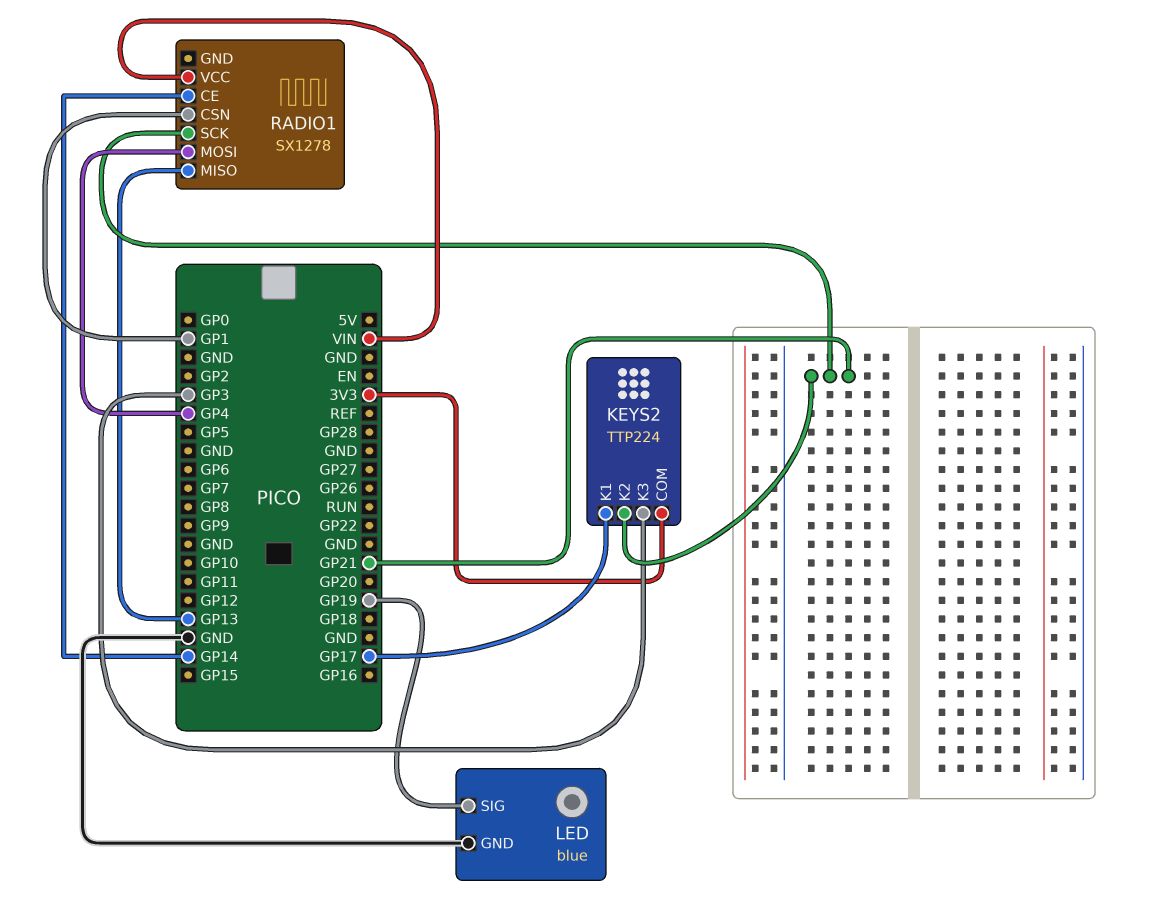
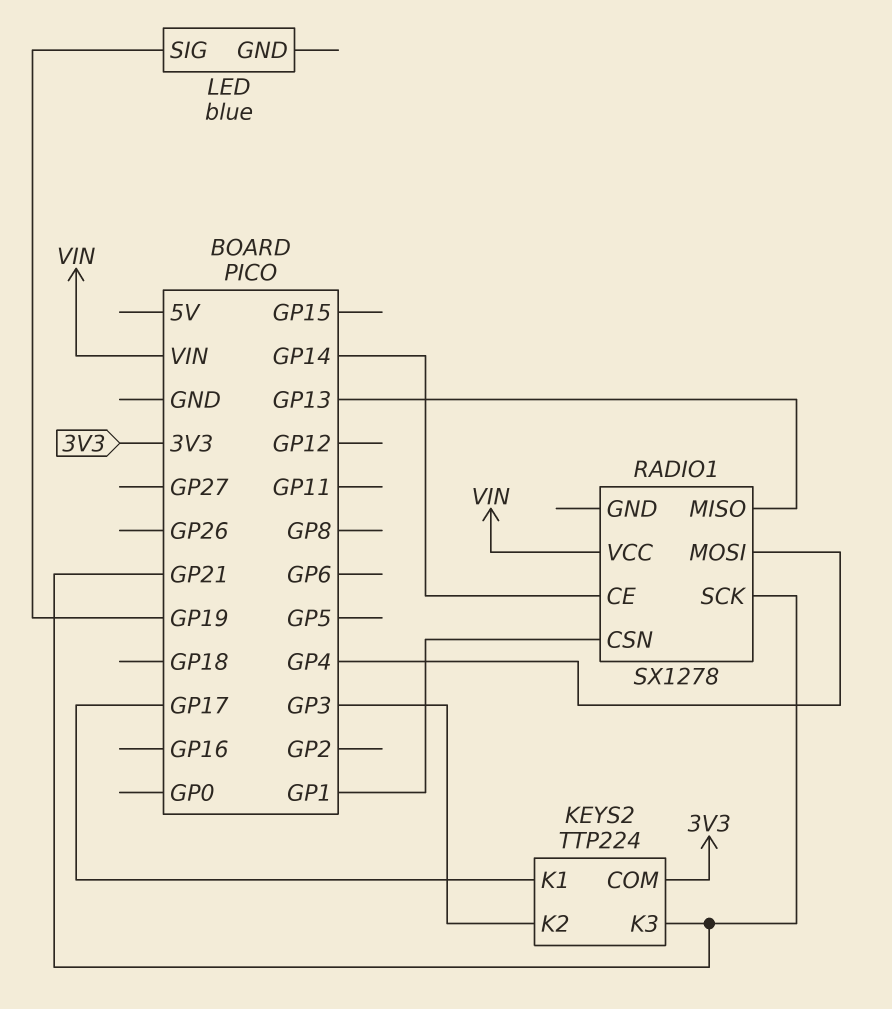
KEYS2 pin K2: GP21 -> GP3
KEYS2 pin K3: GP3 -> GP21
LED pin GND: GND -> none

